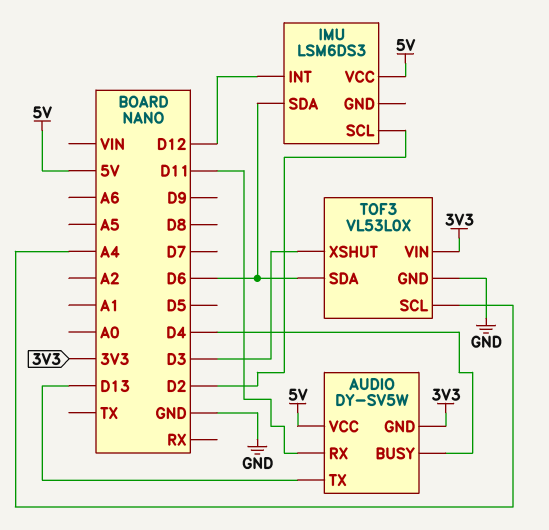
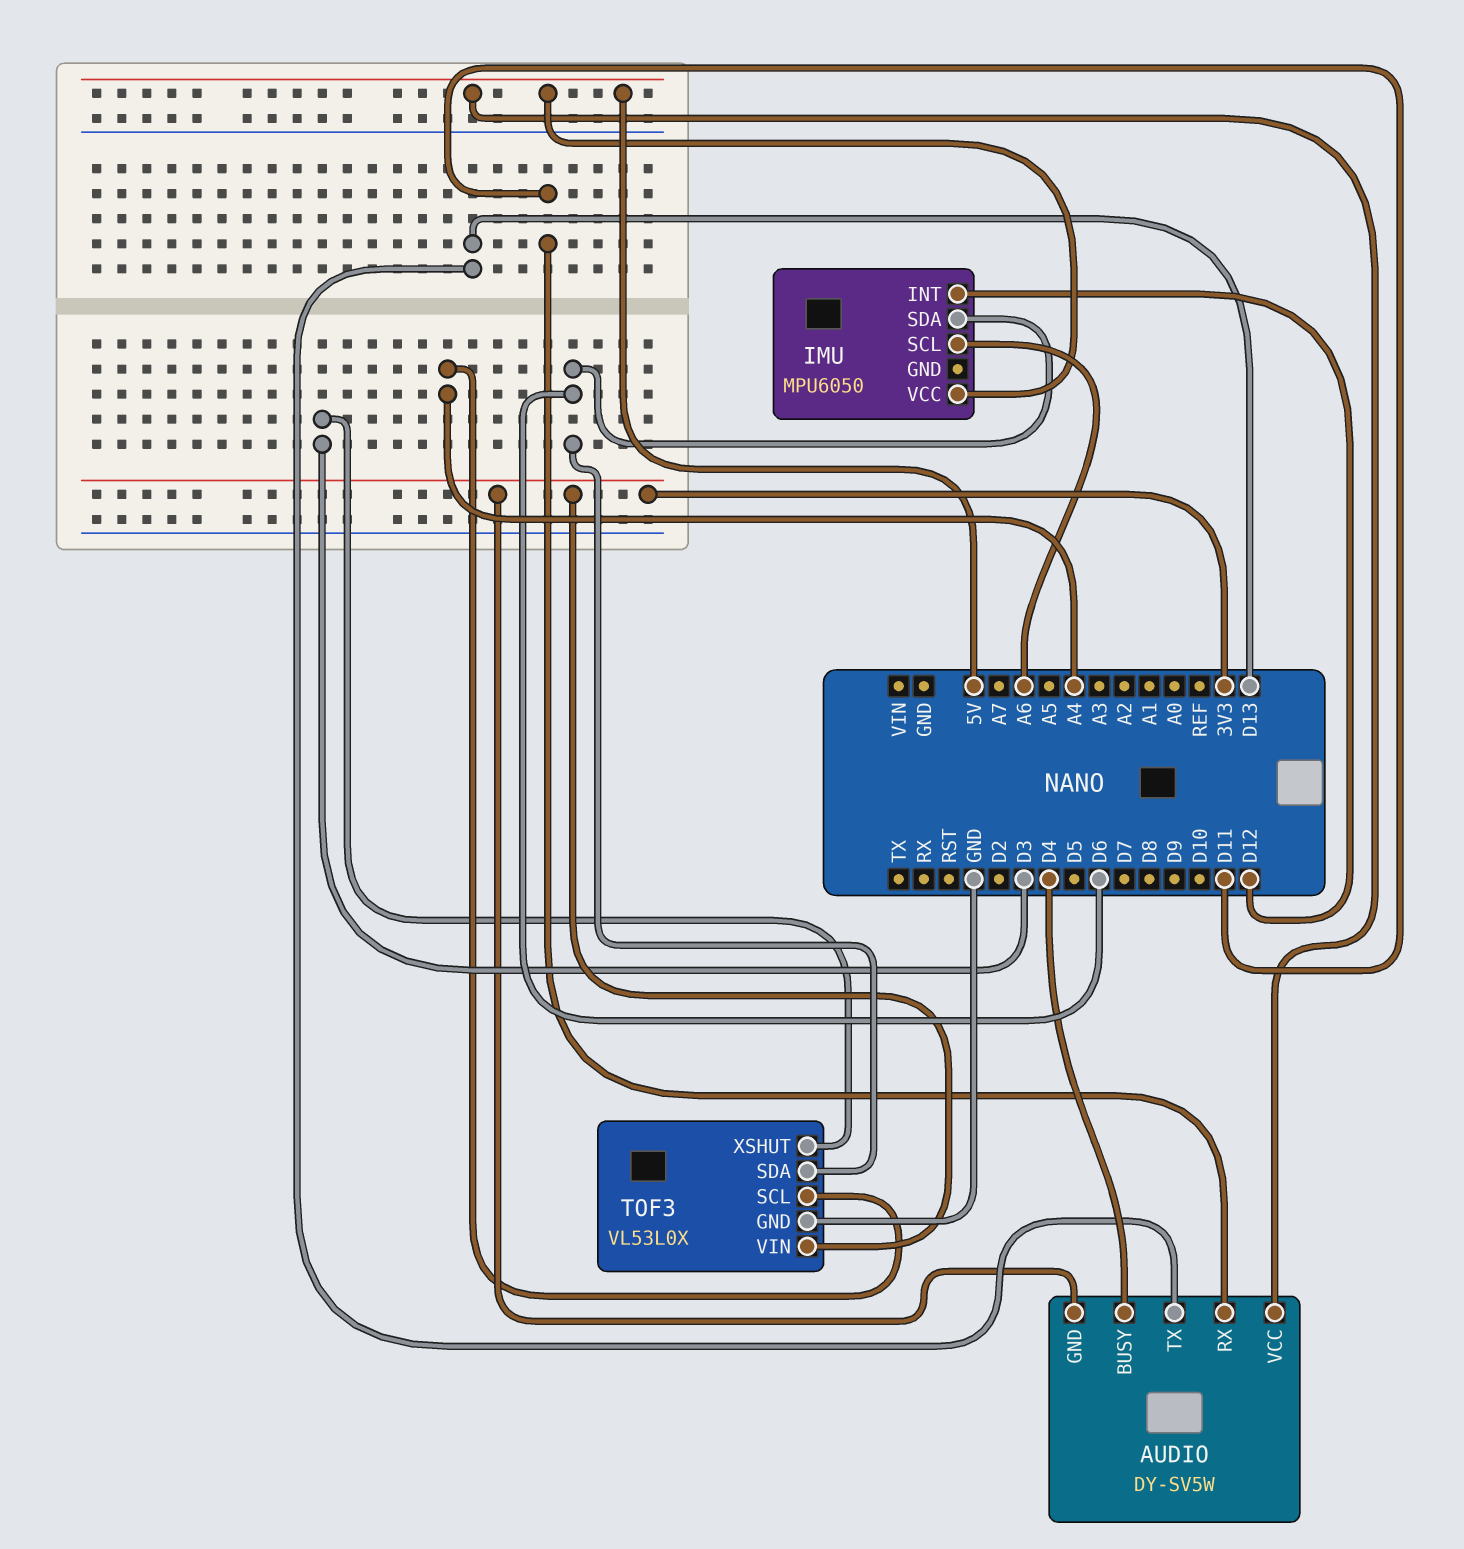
IMU: LSM6DS3 -> MPU6050
IMU pin SCL: D2 -> A6

